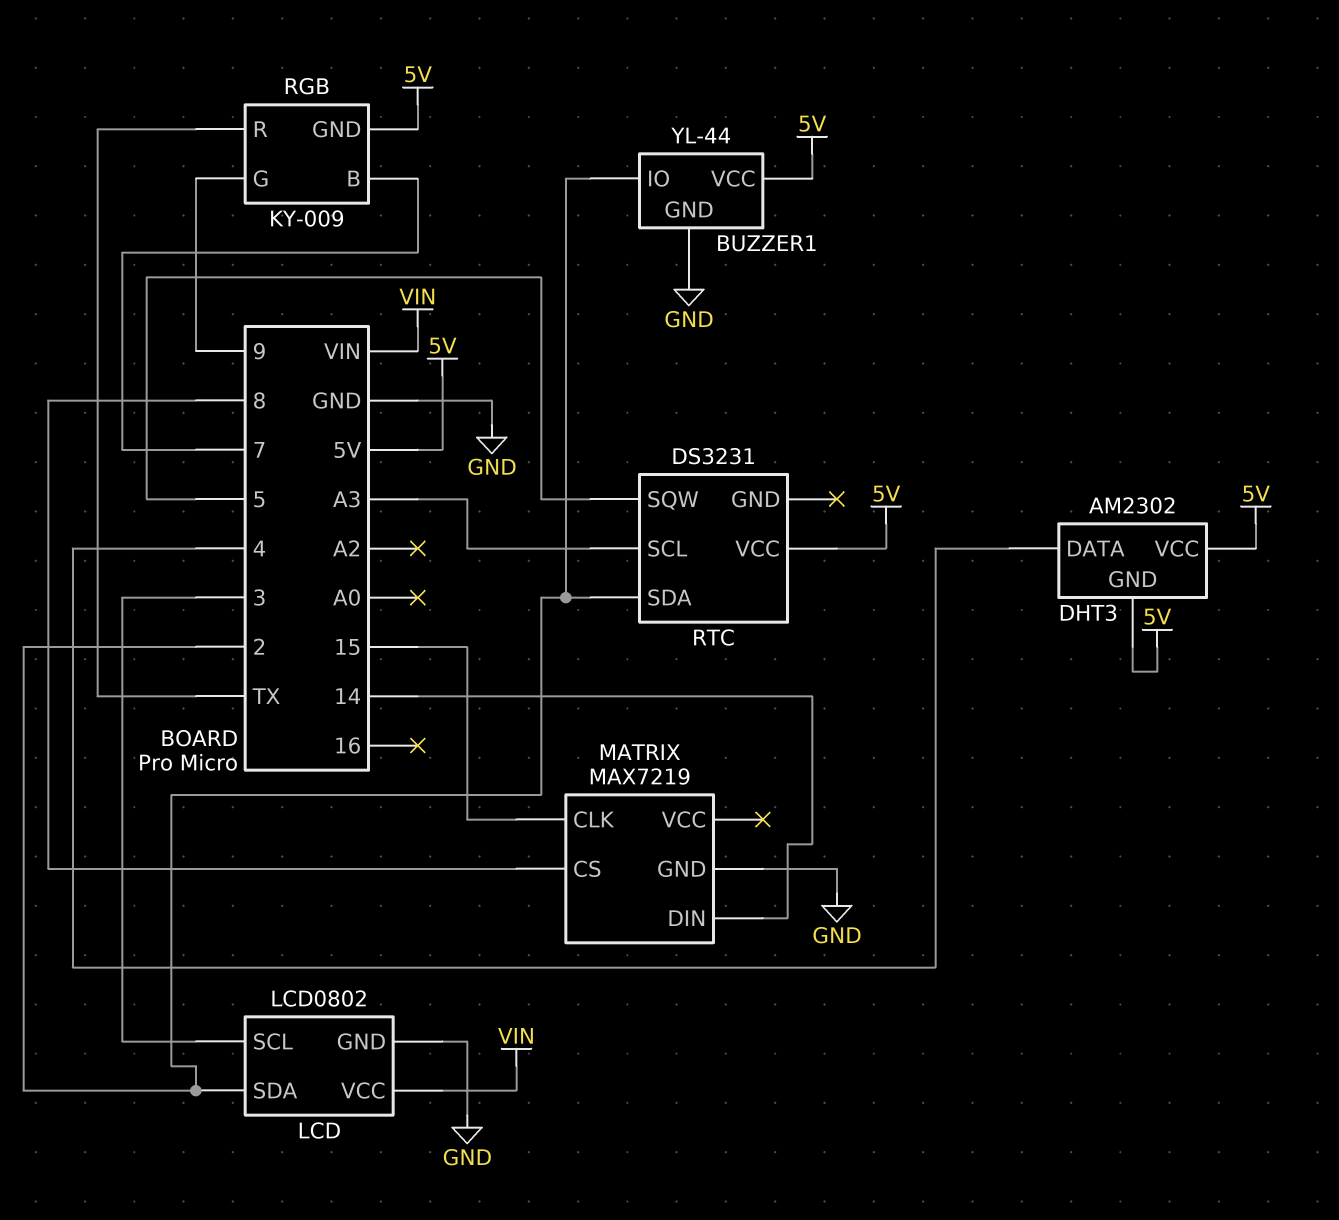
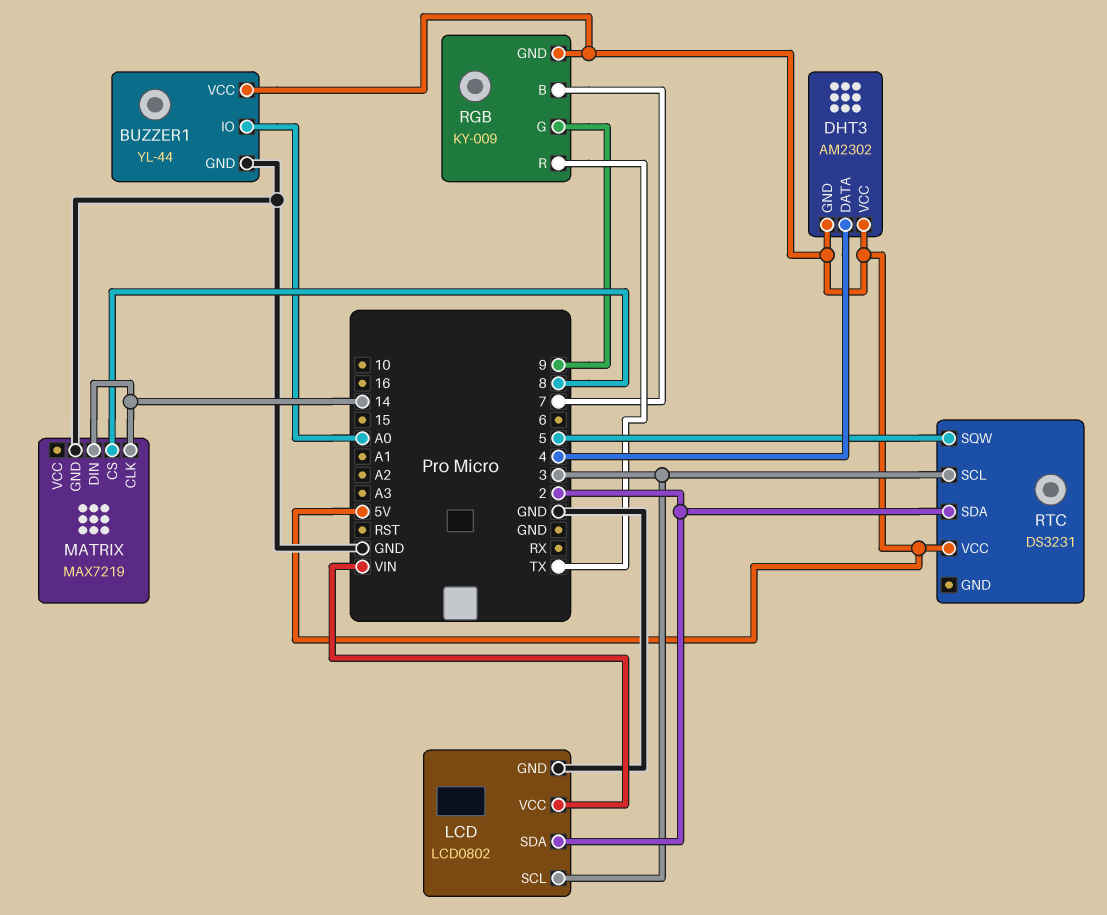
BUZZER1 pin IO: 2 -> A0
MATRIX pin CLK: 15 -> 14
RTC pin SCL: A3 -> 3

